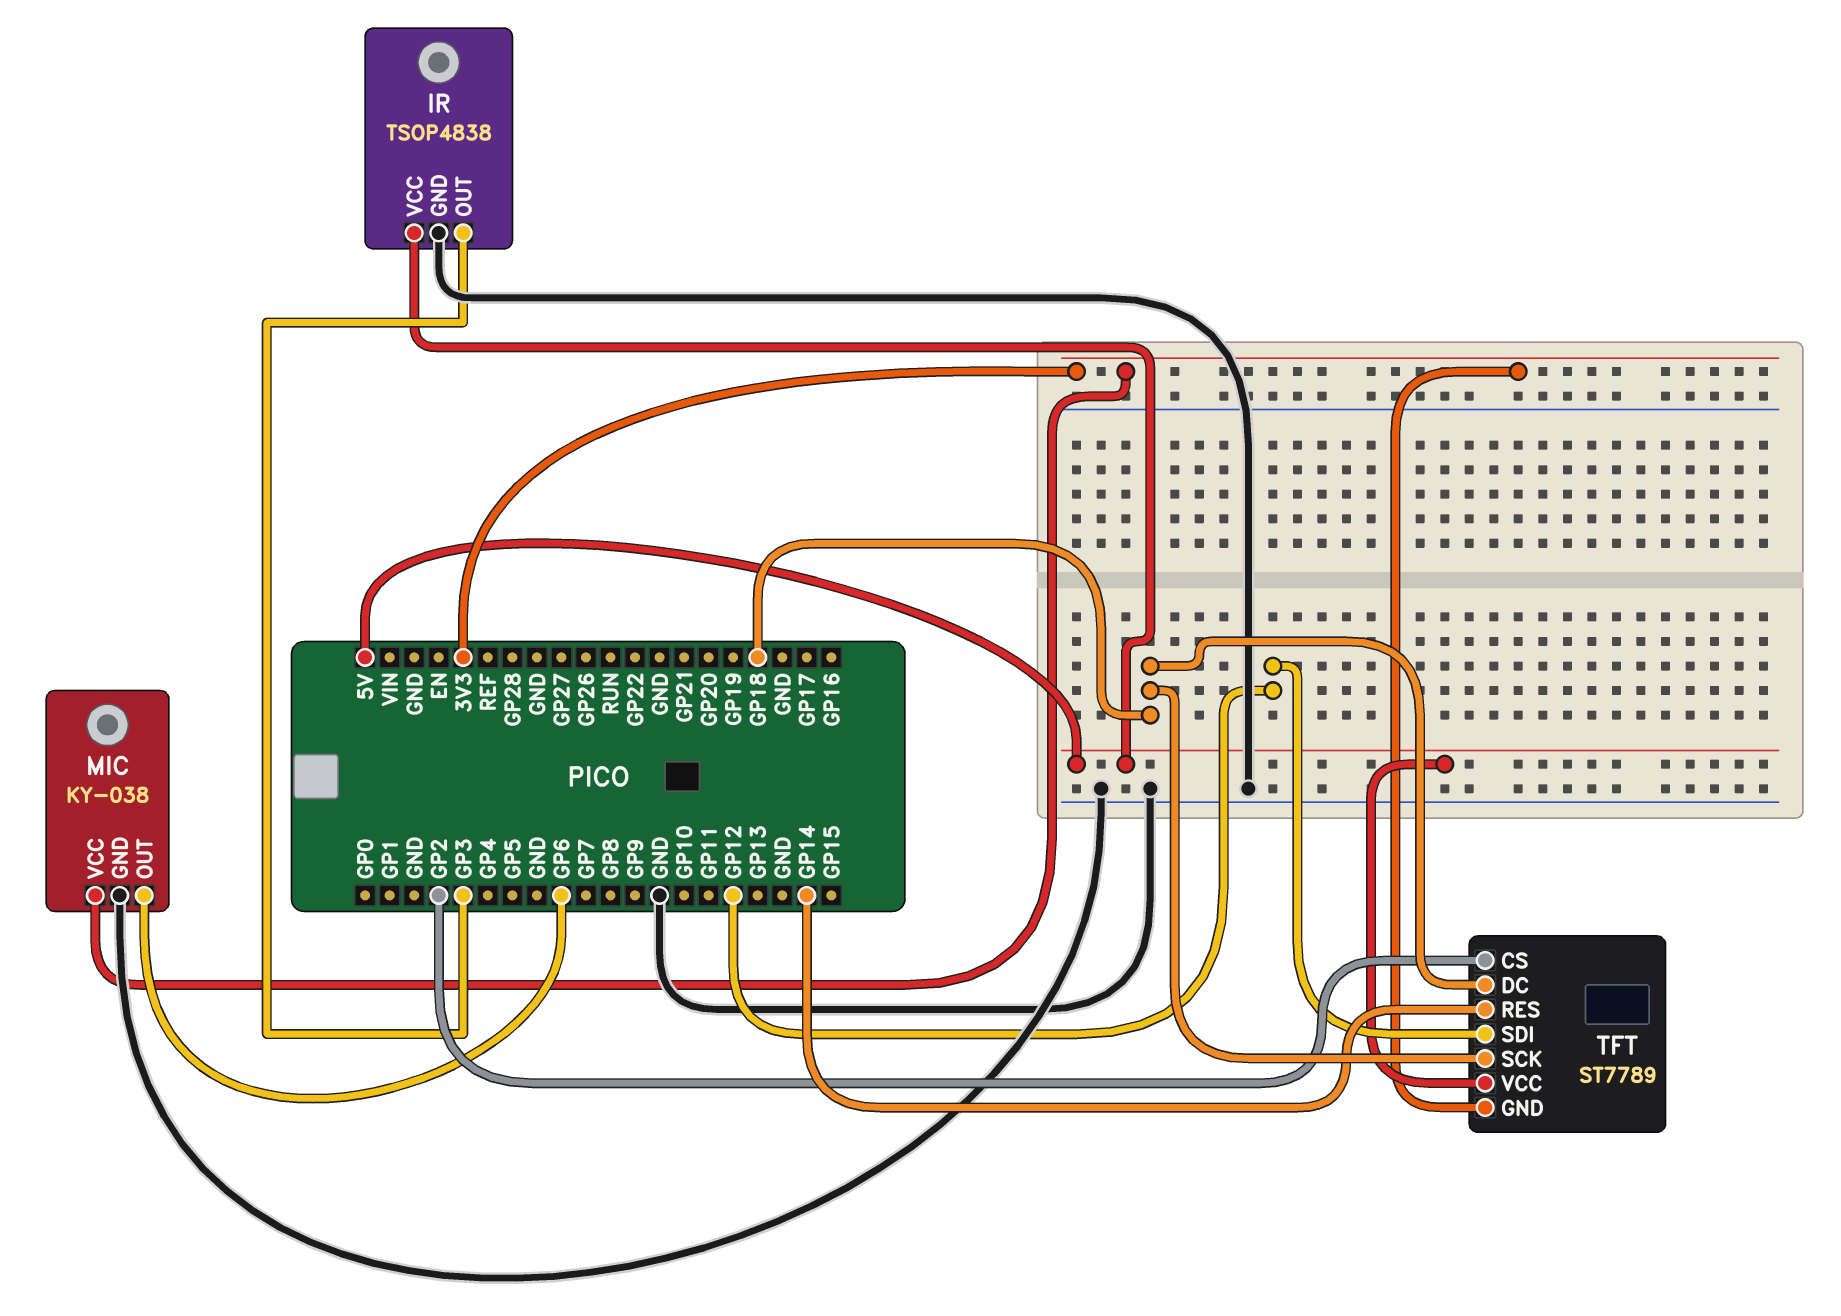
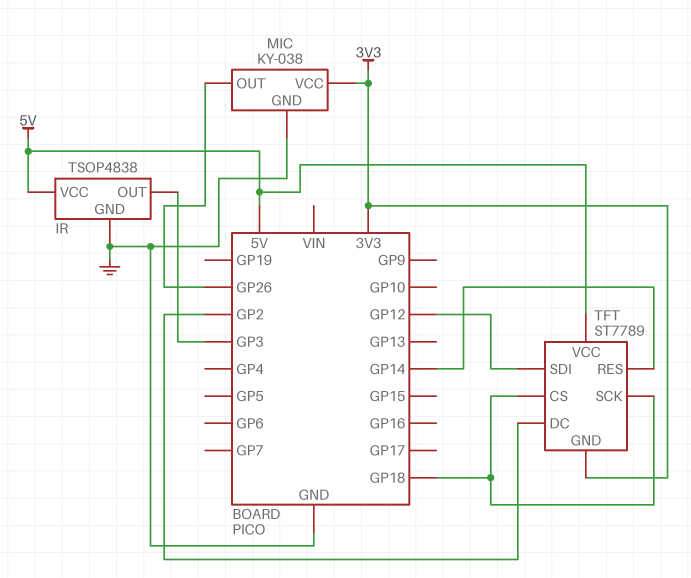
MIC pin OUT: GP6 -> GP26
TFT pin CS: GP2 -> GP18
TFT pin DC: GP18 -> GP2

